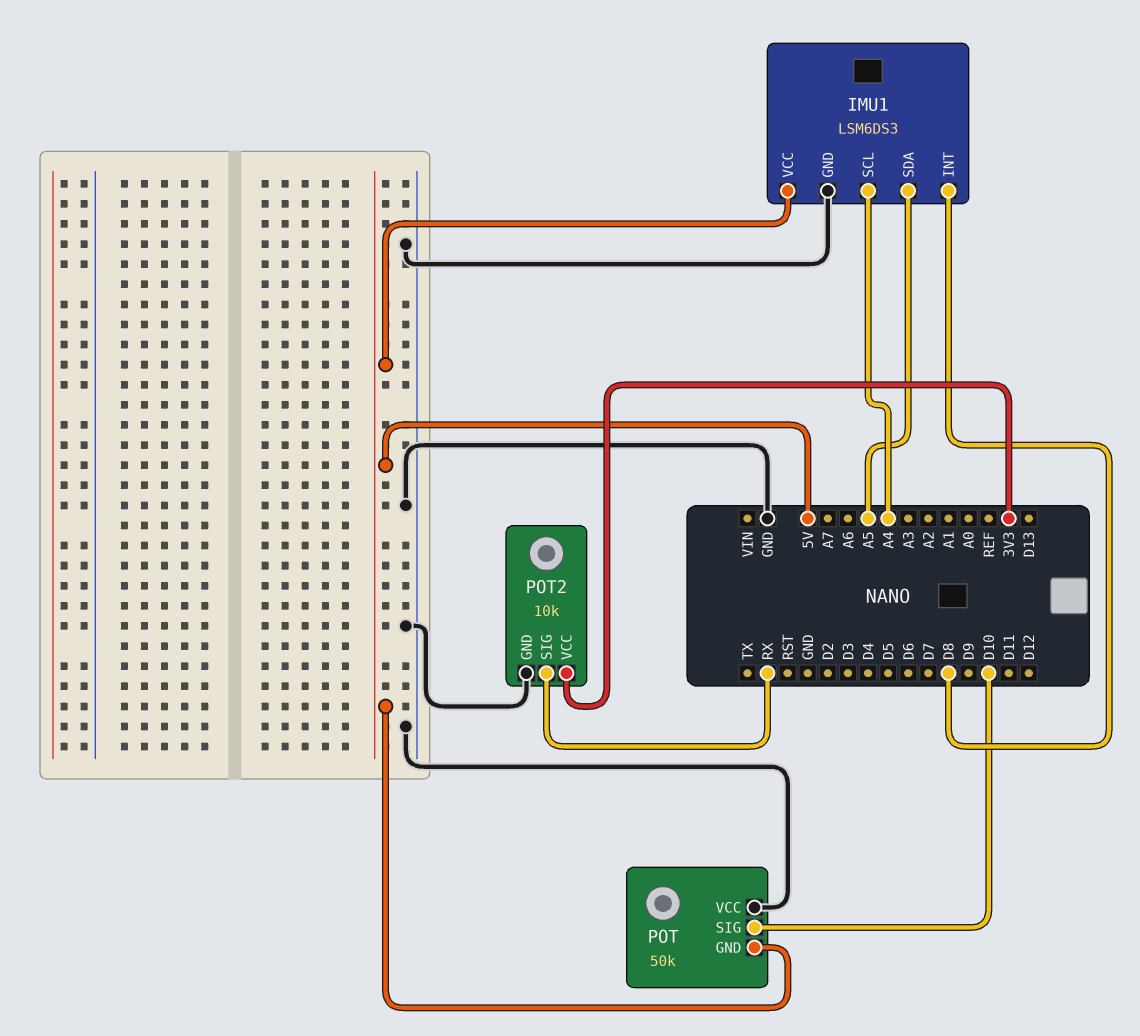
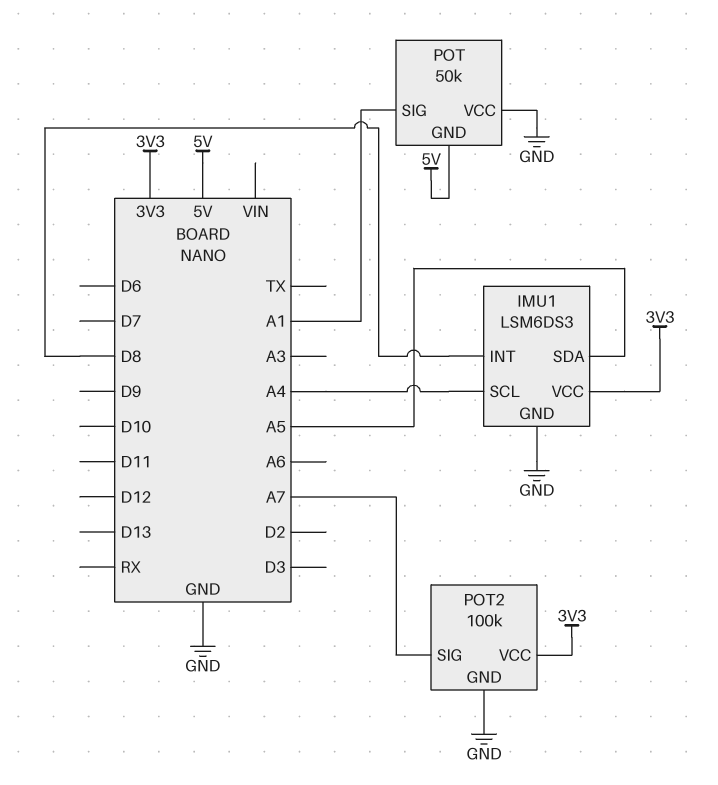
IMU1 pin VCC: 5V -> 3V3
POT pin SIG: D10 -> A1
POT2: 10k -> 100k
POT2 pin SIG: RX -> A7

